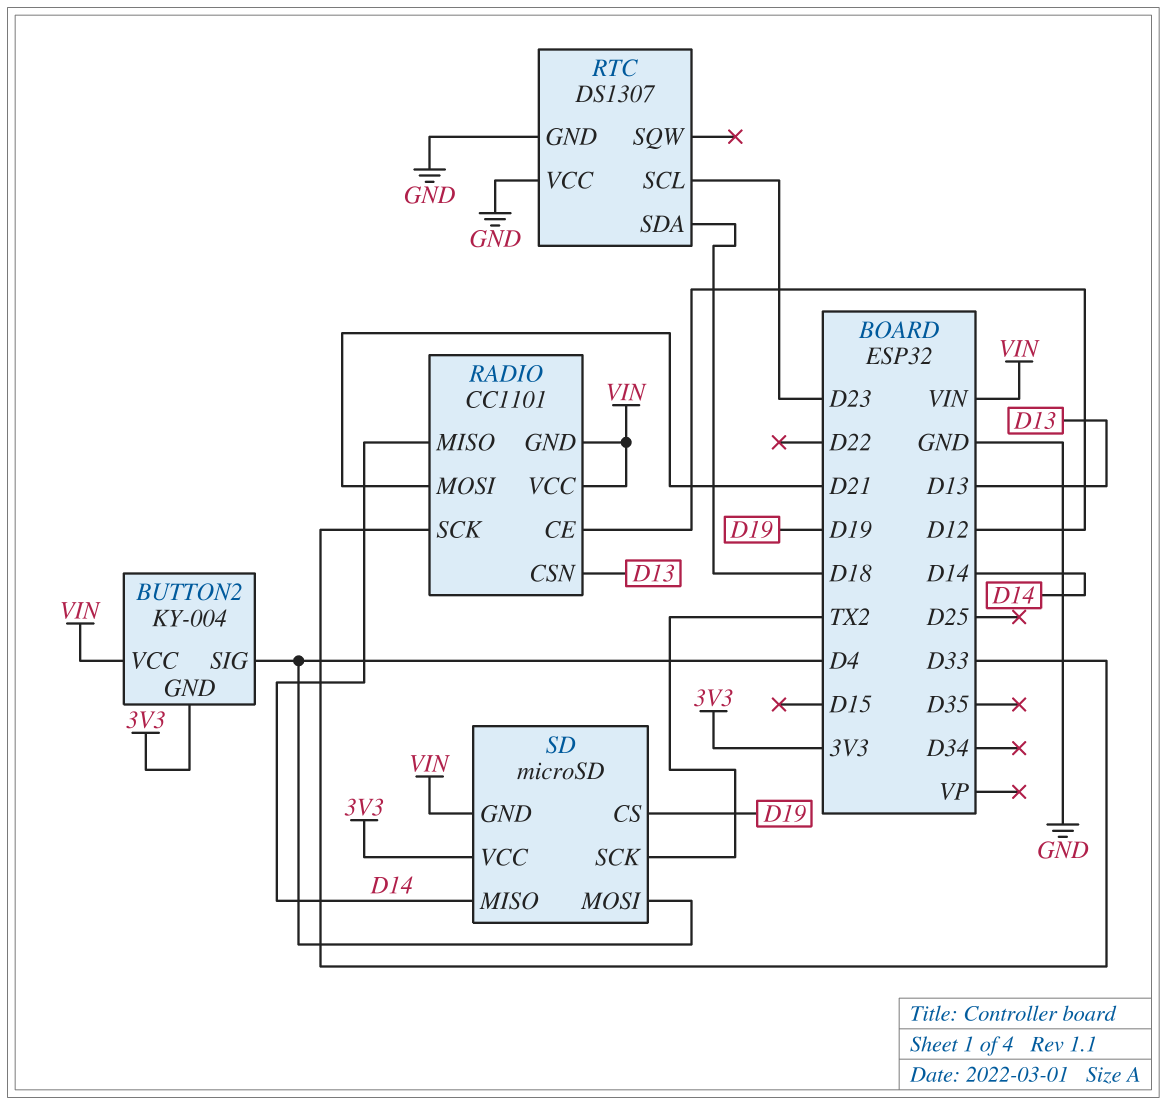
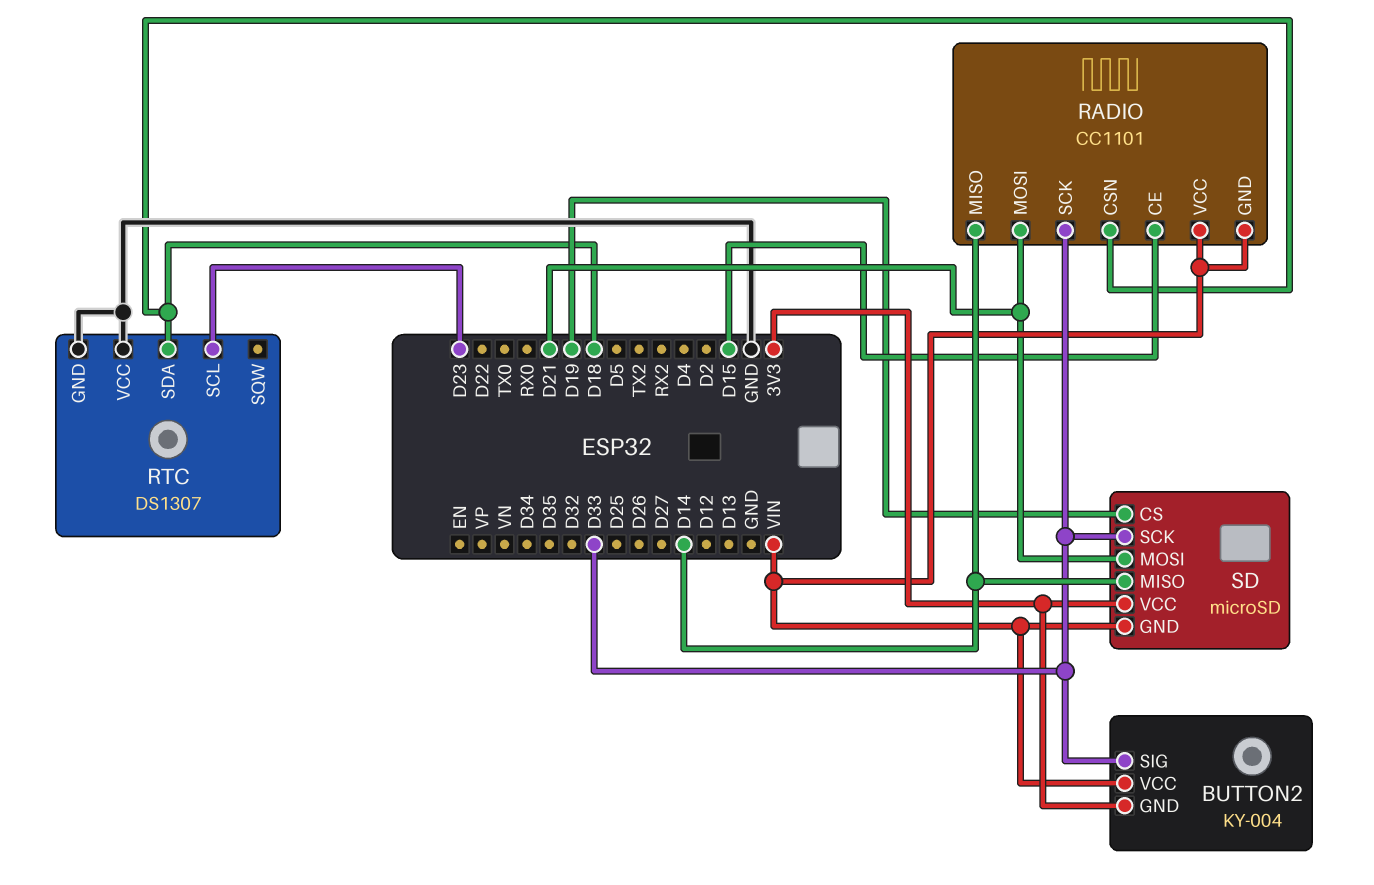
BUTTON2 pin SIG: D4 -> D33
RADIO pin CE: D12 -> D15
RADIO pin CSN: D13 -> D18
SD pin MOSI: D4 -> D21
SD pin SCK: TX2 -> D33

